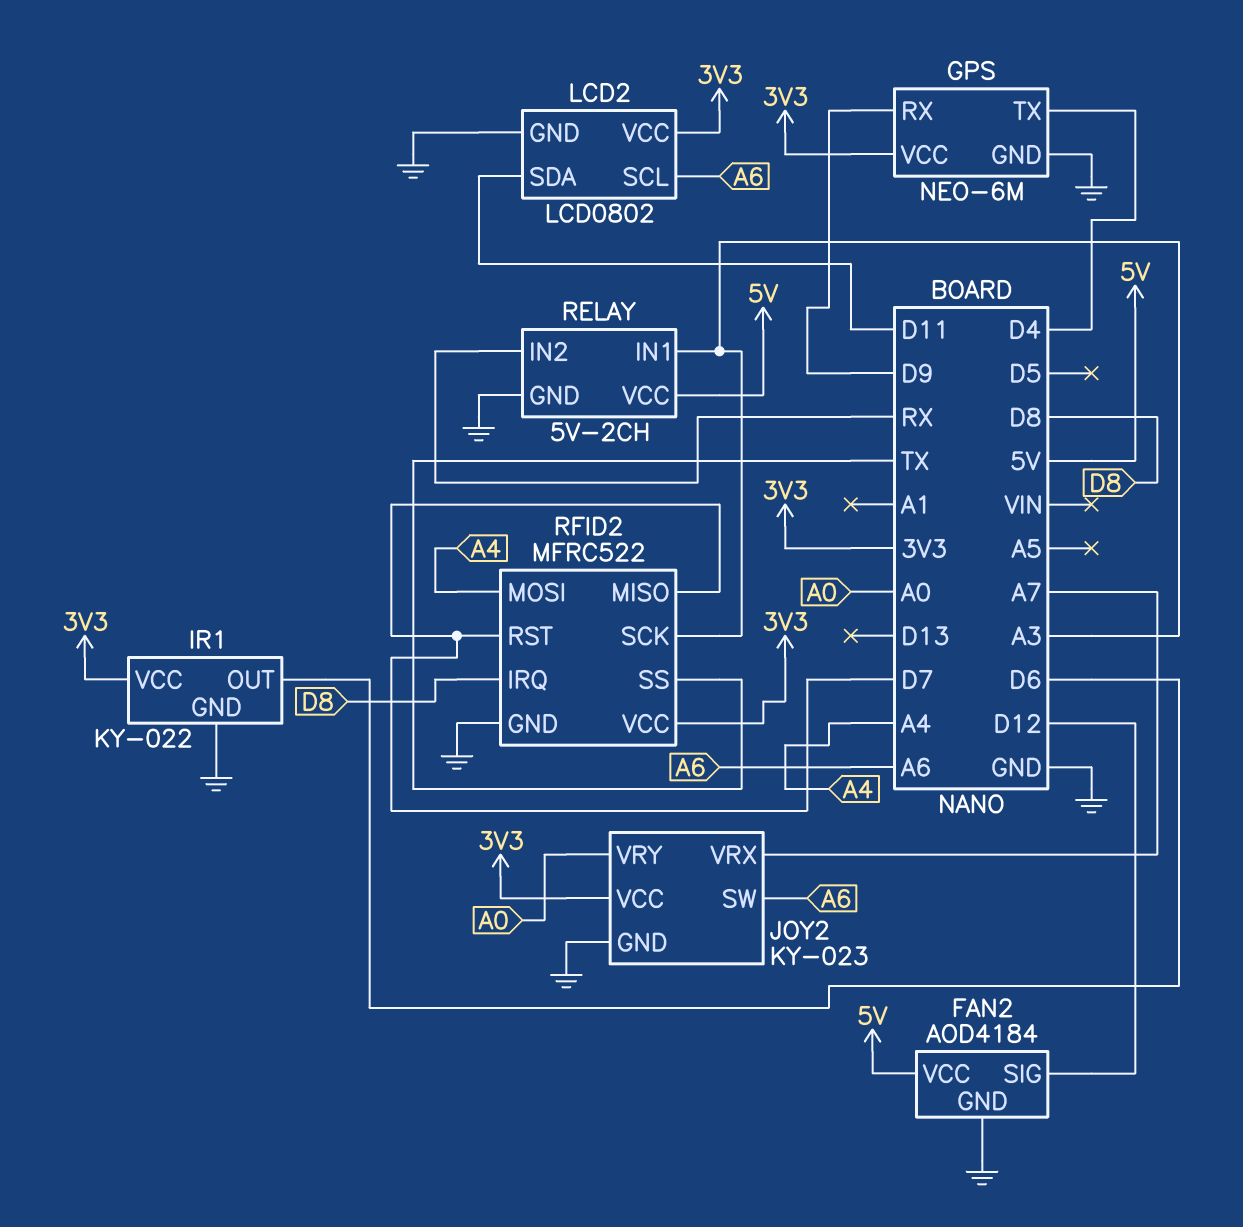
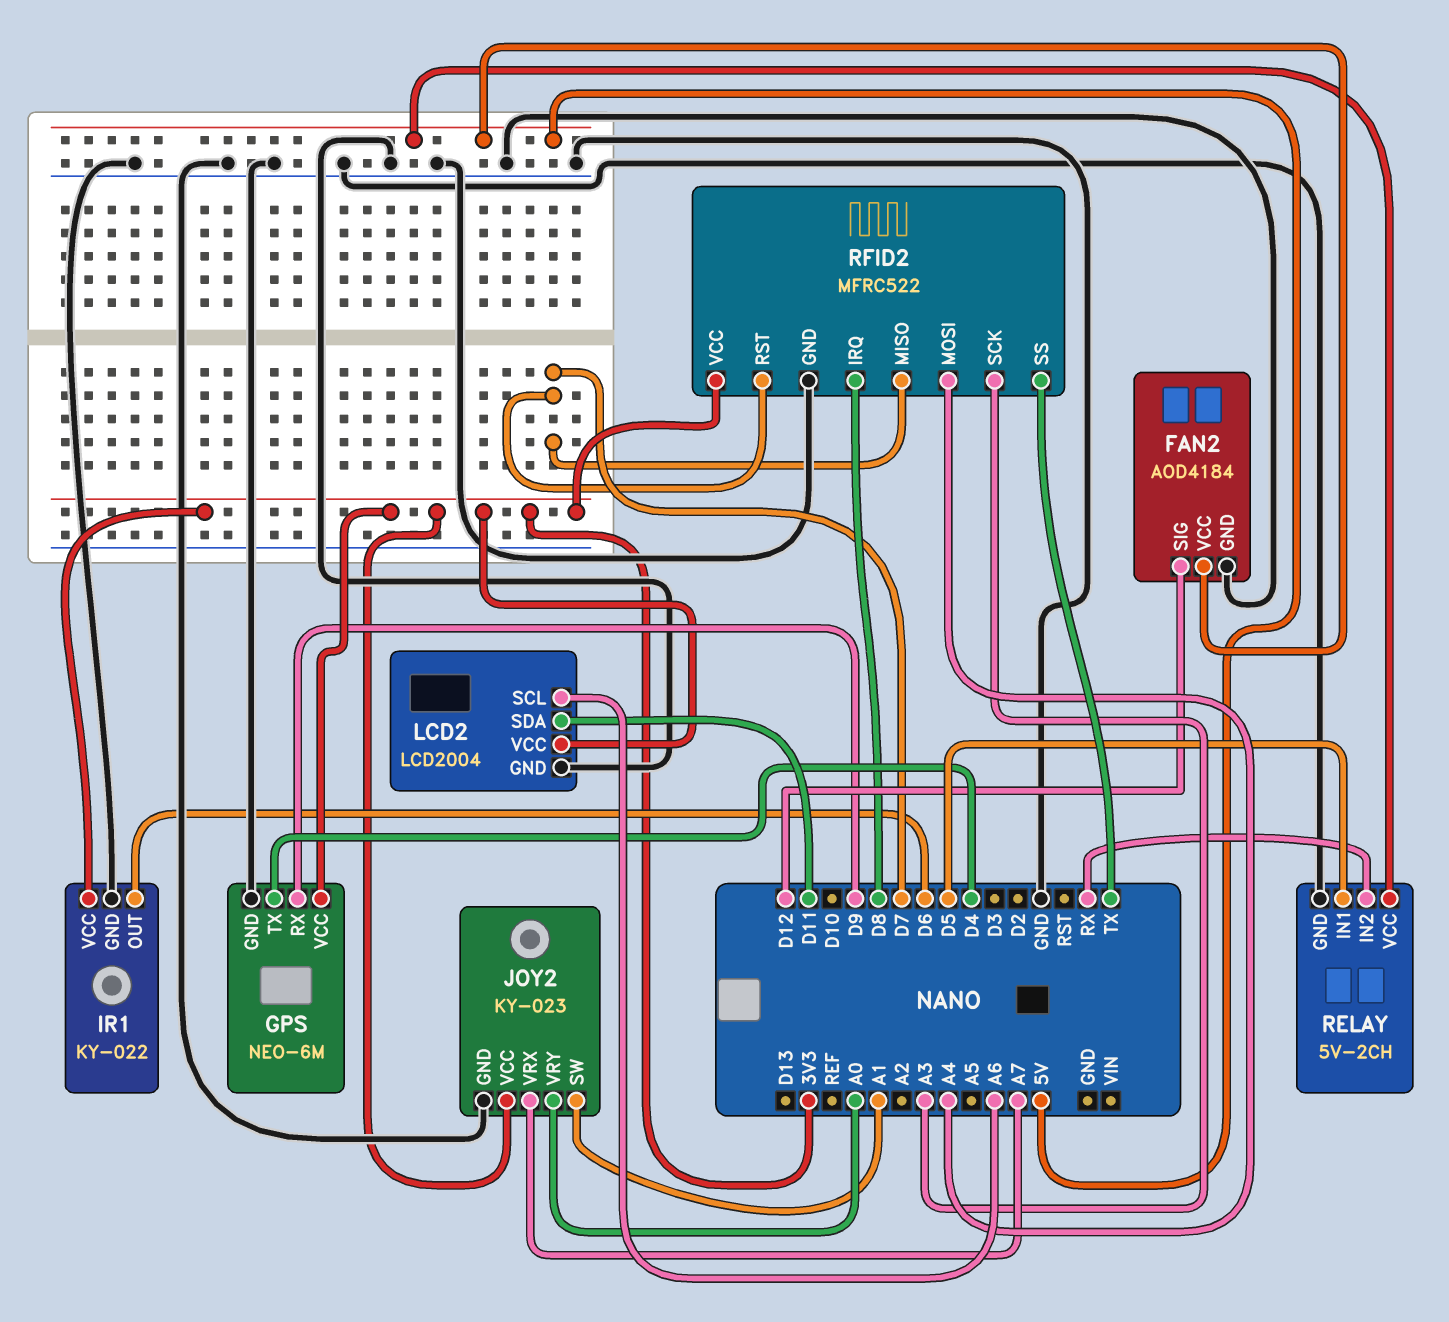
JOY2 pin SW: A6 -> A1
LCD2: LCD0802 -> LCD2004
RELAY pin IN1: A3 -> D5

